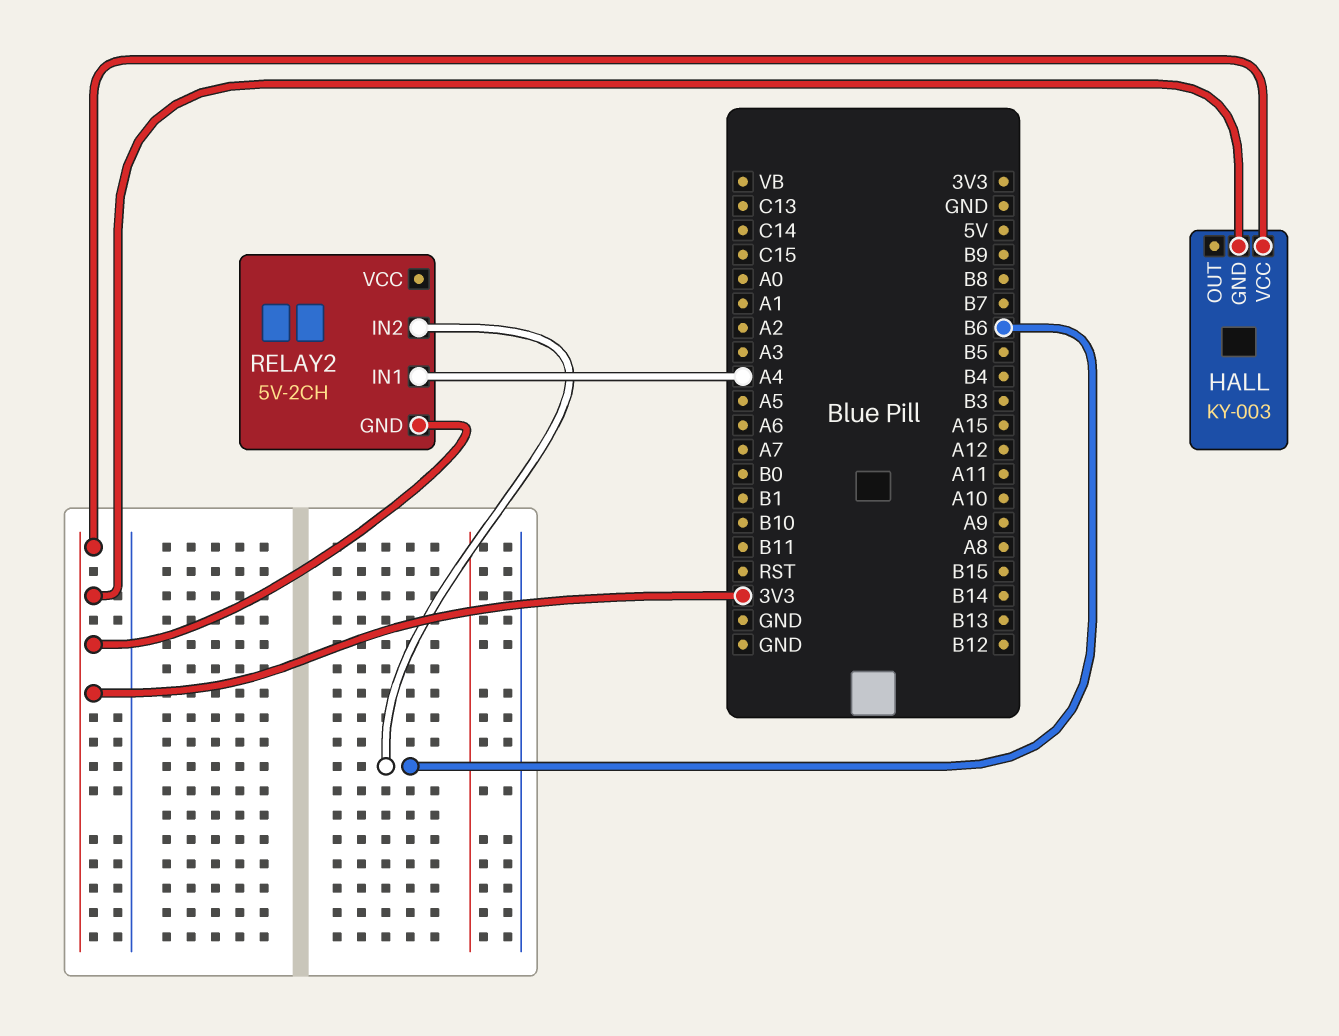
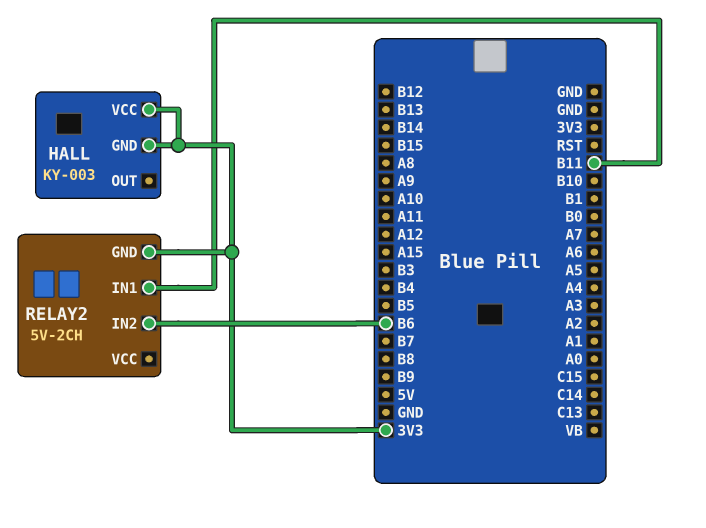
RELAY2 pin IN1: A4 -> B11

